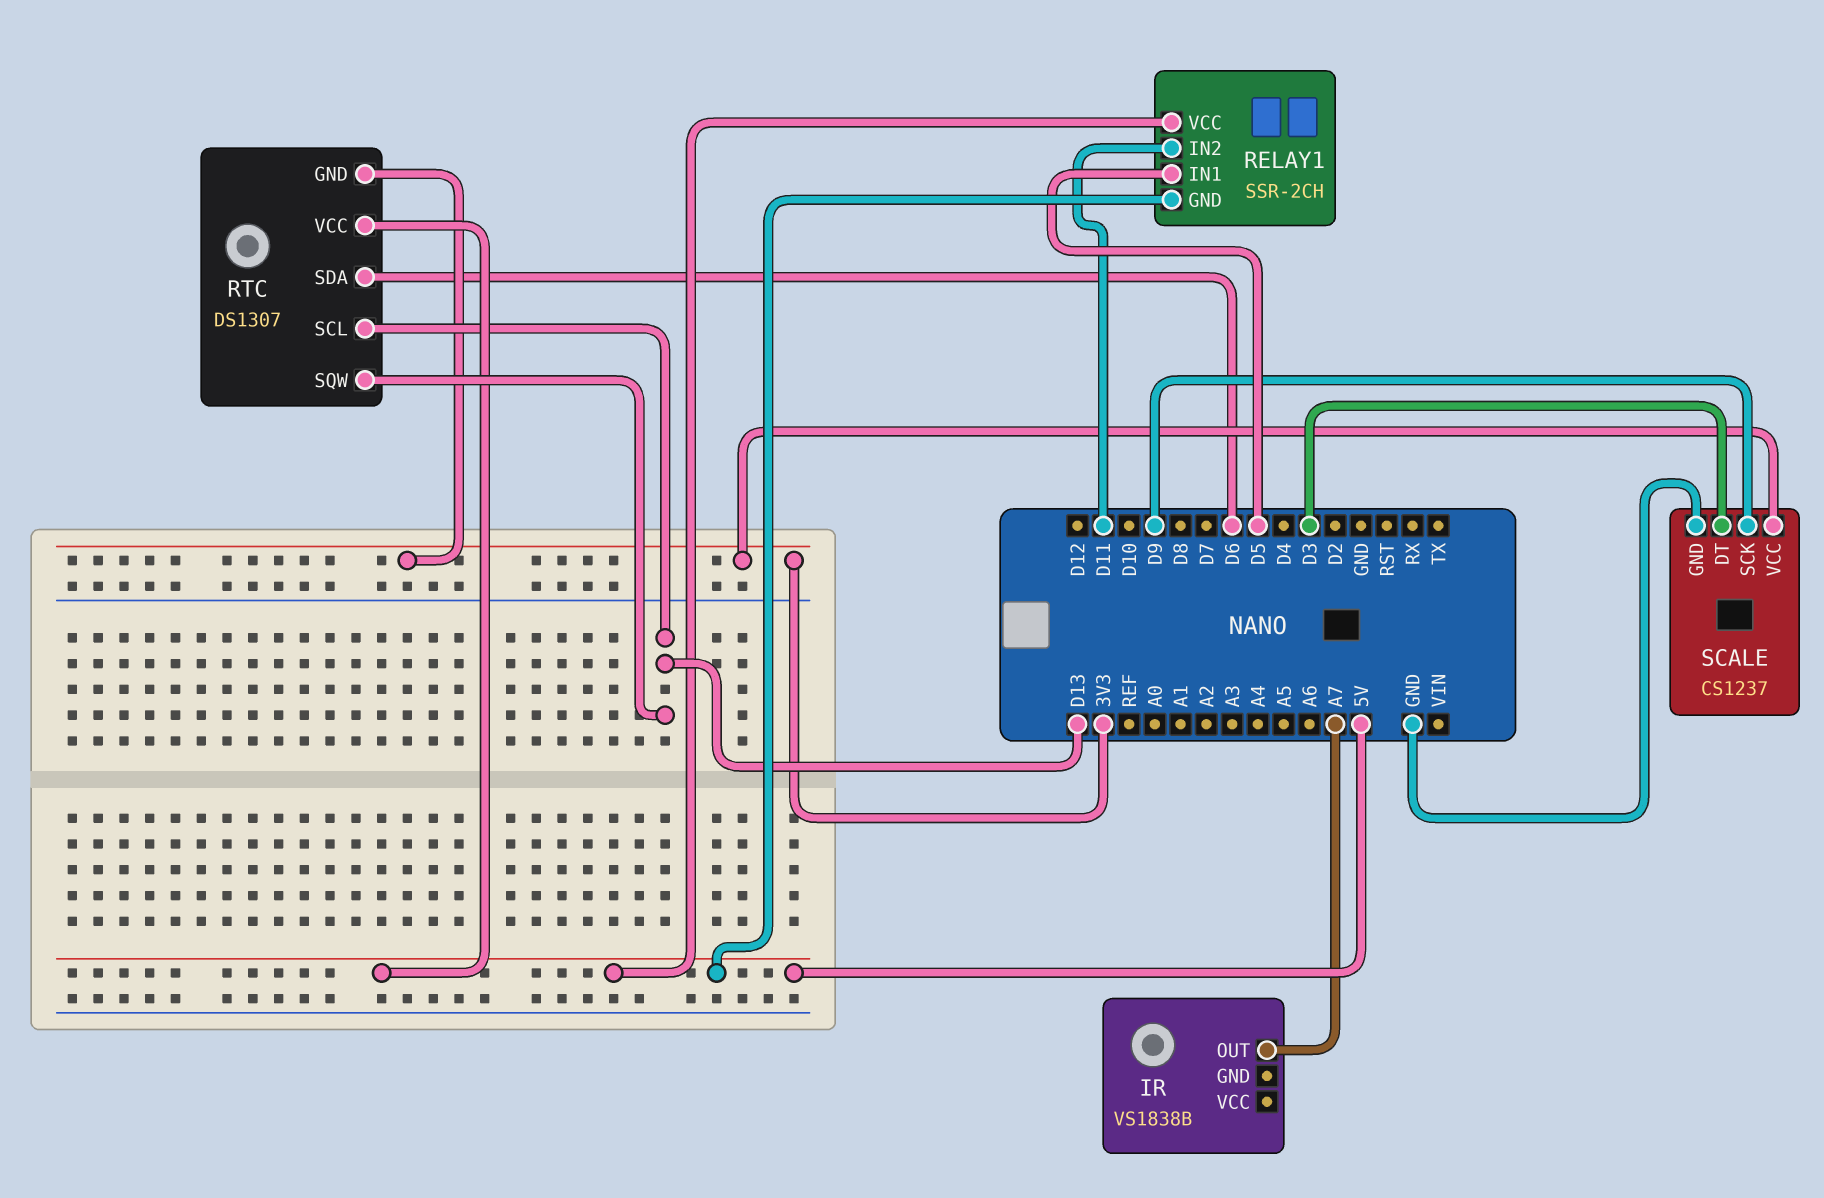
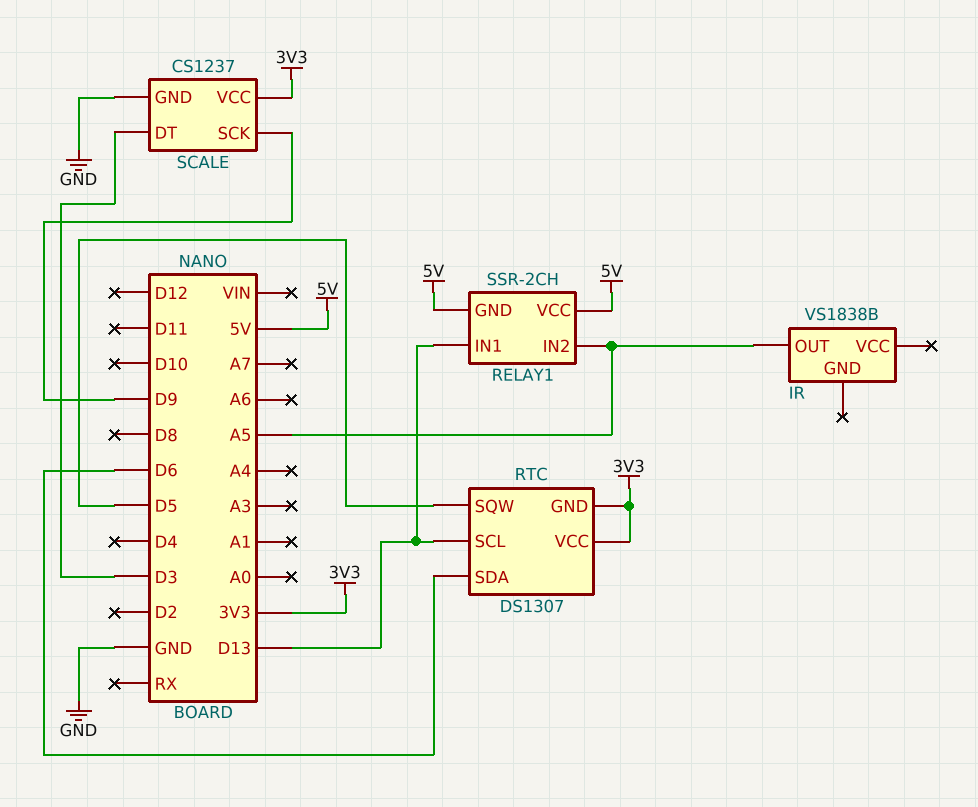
IR pin OUT: A7 -> A5
RELAY1 pin IN1: D5 -> D13
RELAY1 pin IN2: D11 -> A5
RTC pin SQW: D13 -> D5
RTC pin VCC: 5V -> 3V3

